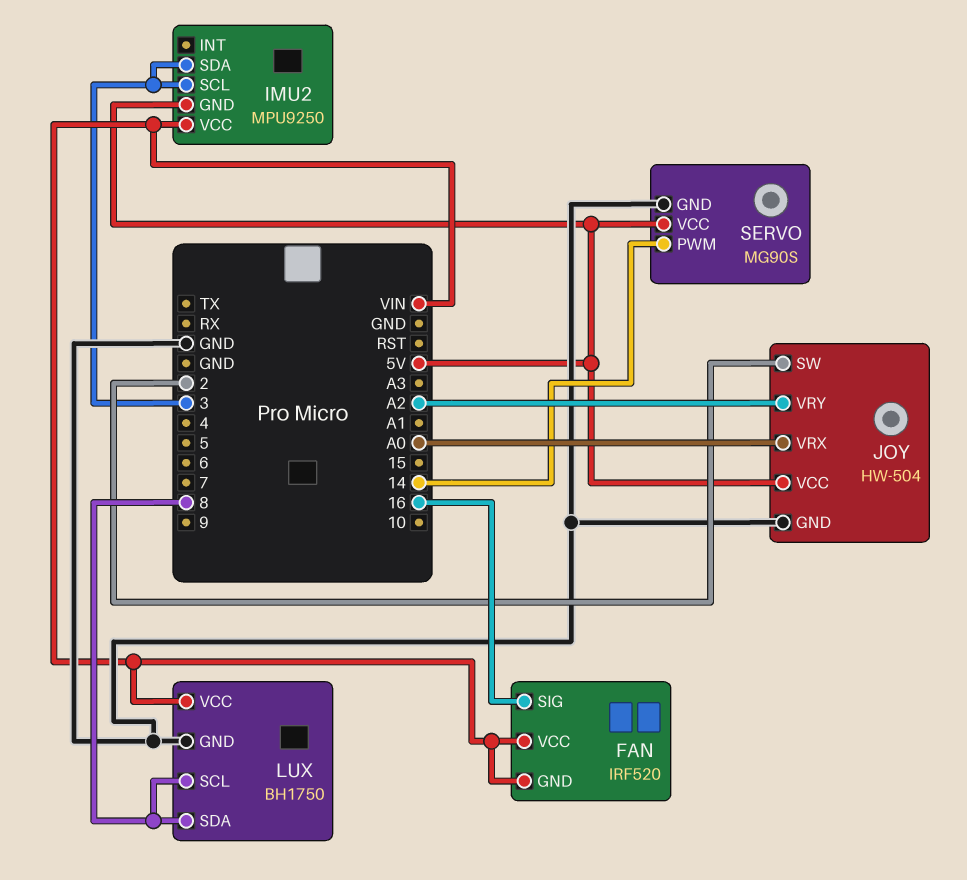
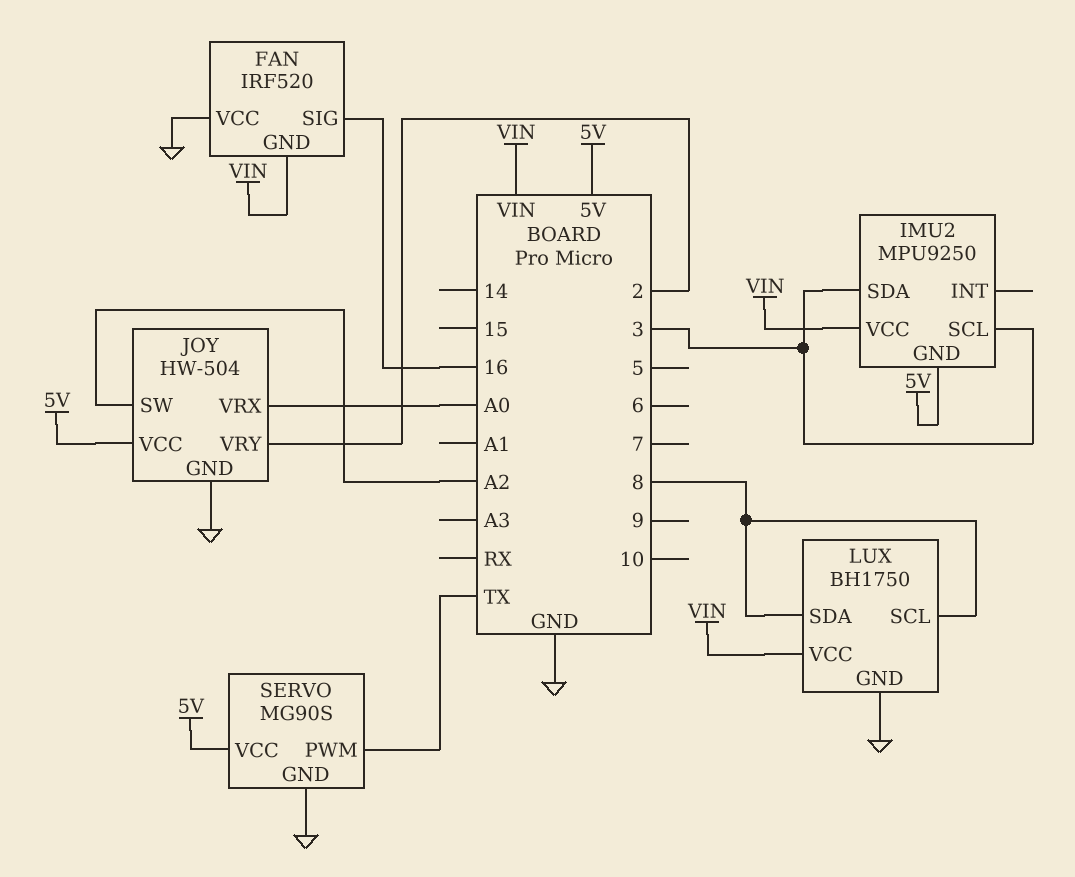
FAN pin VCC: VIN -> GND
JOY pin SW: 2 -> A2
JOY pin VRY: A2 -> 2
SERVO pin PWM: 14 -> TX

